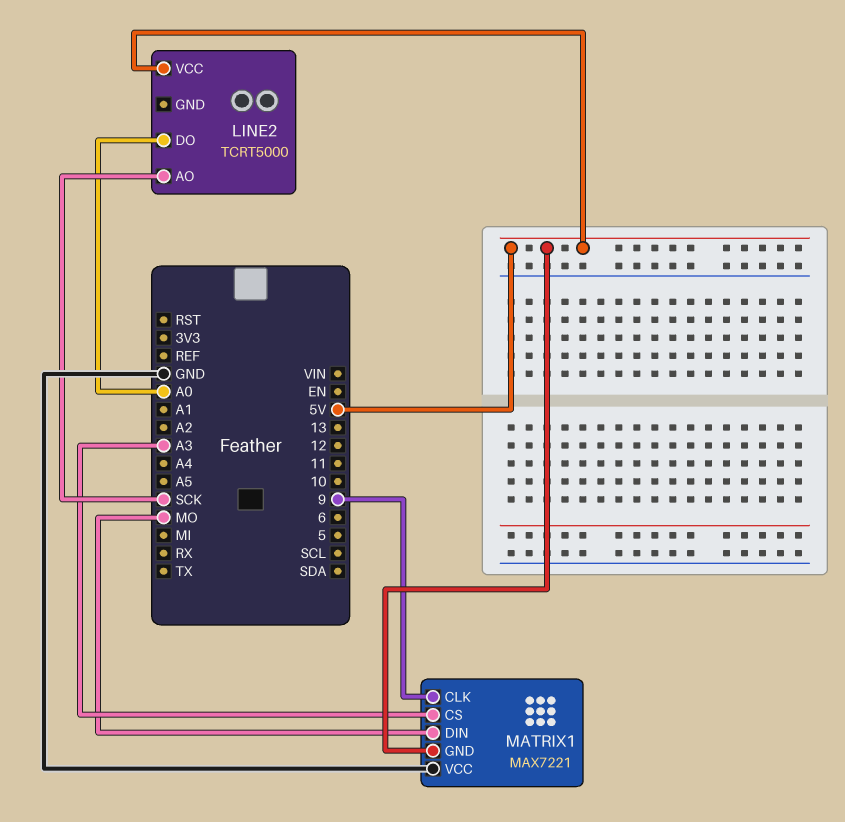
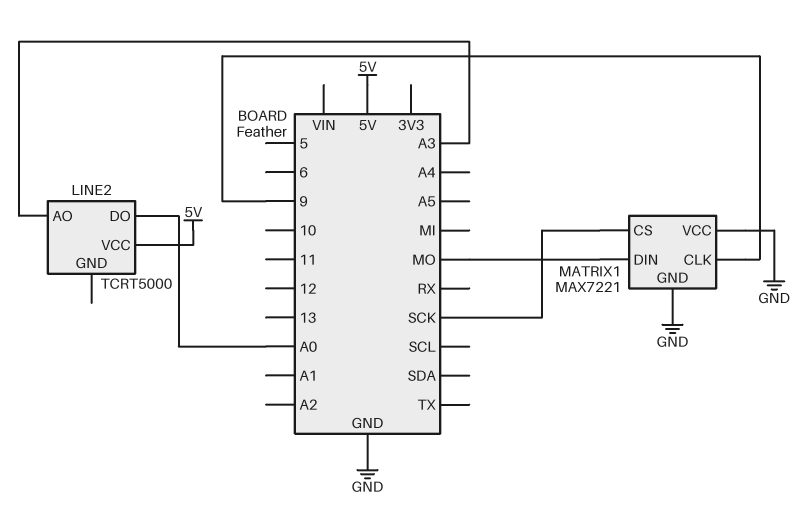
LINE2 pin AO: SCK -> A3
MATRIX1 pin CS: A3 -> SCK
MATRIX1 pin GND: 5V -> GND

